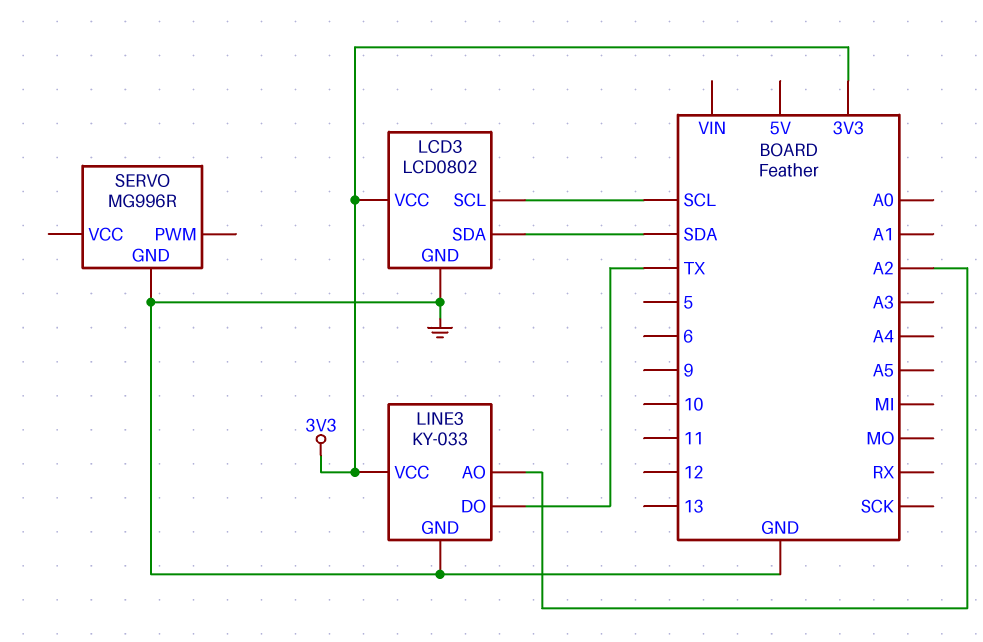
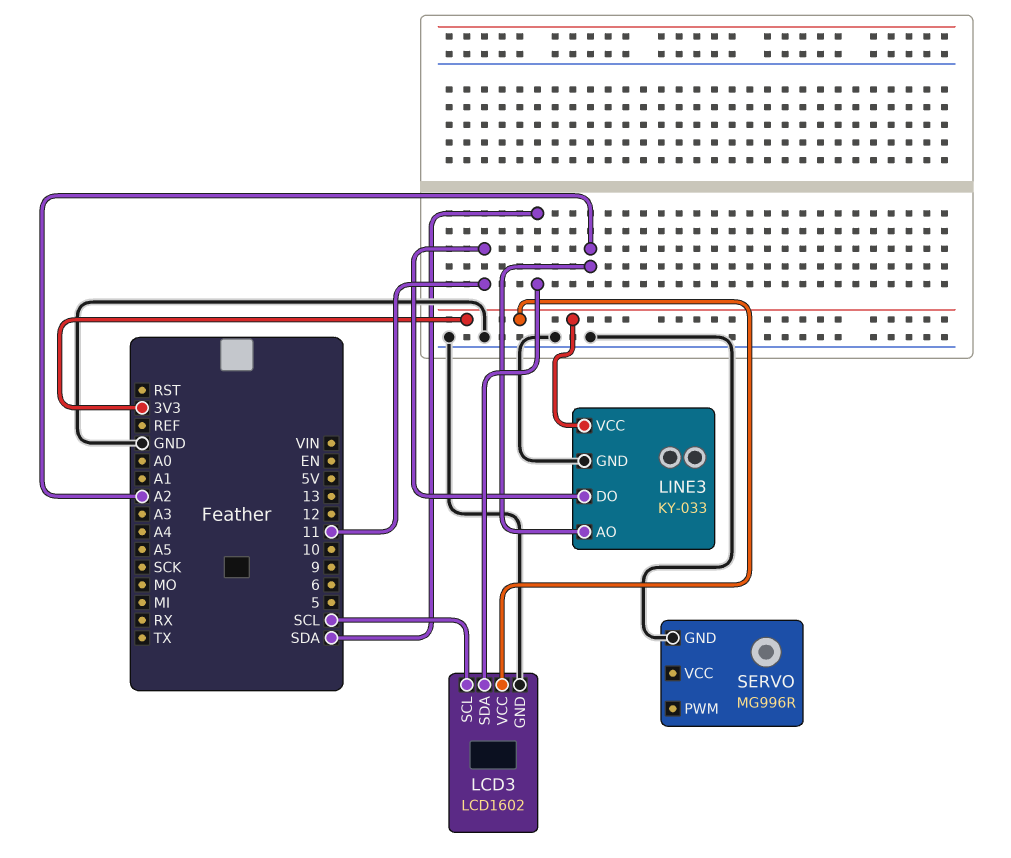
LCD3: LCD0802 -> LCD1602
LINE3 pin DO: TX -> 11

